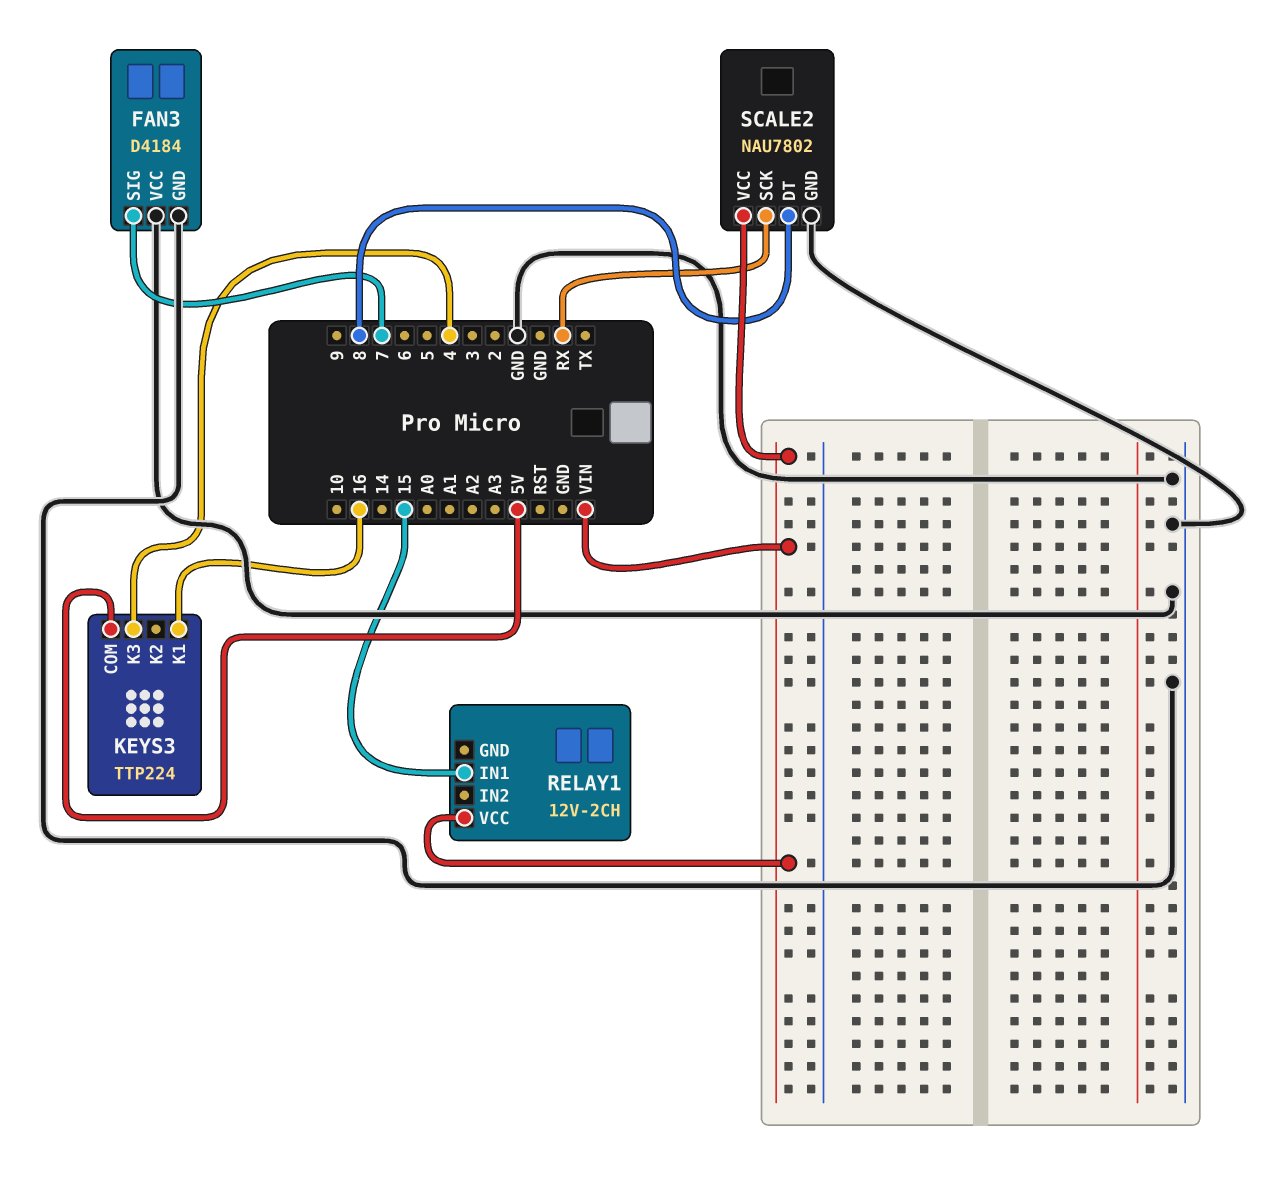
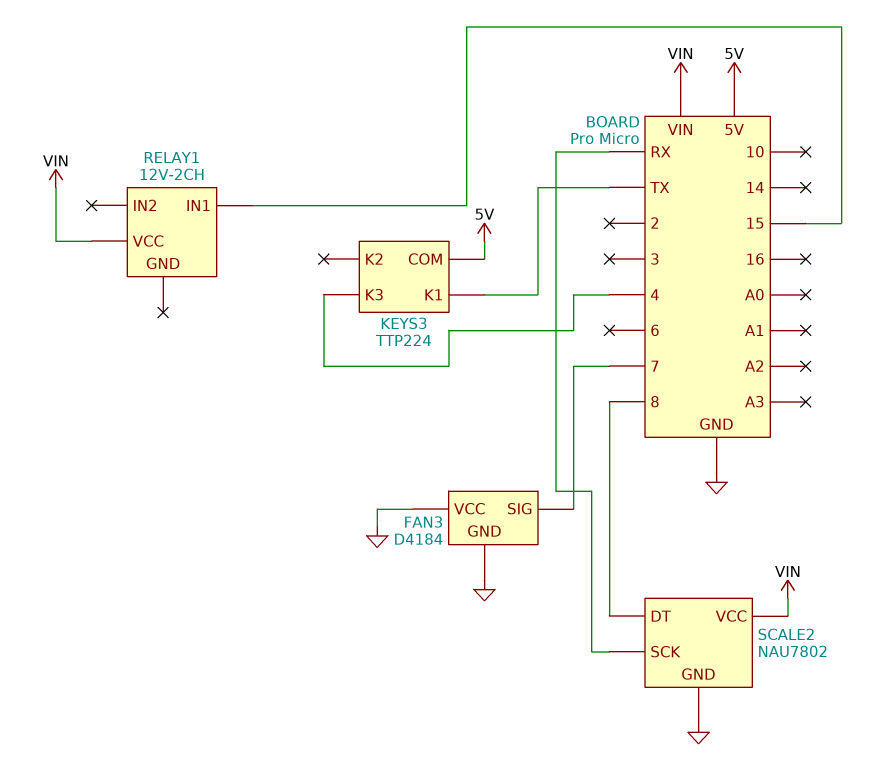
KEYS3 pin K1: 16 -> TX

